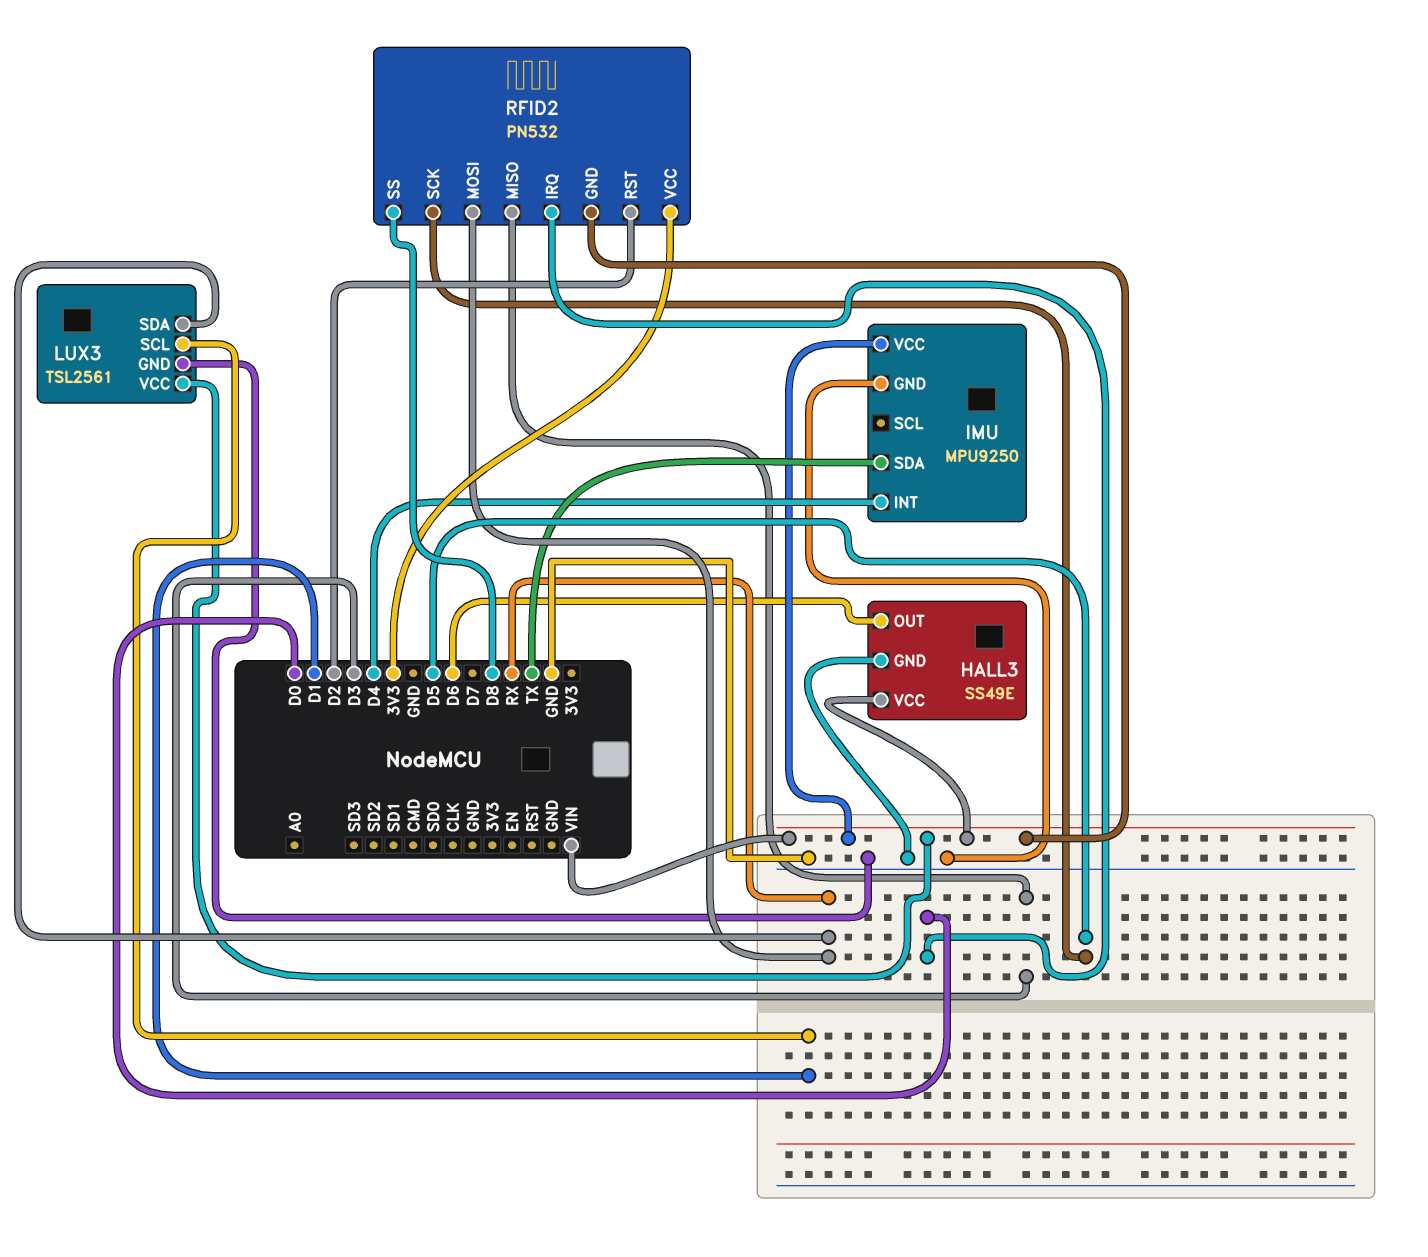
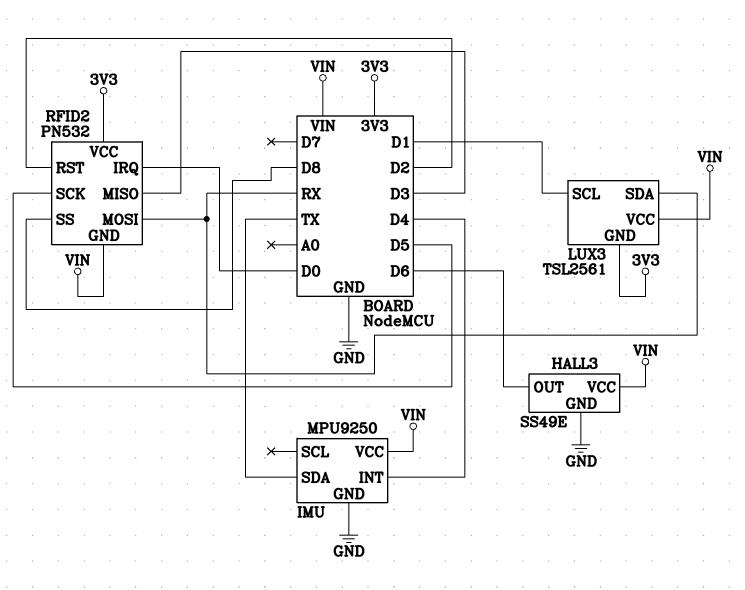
LUX3 pin GND: GND -> 3V3

